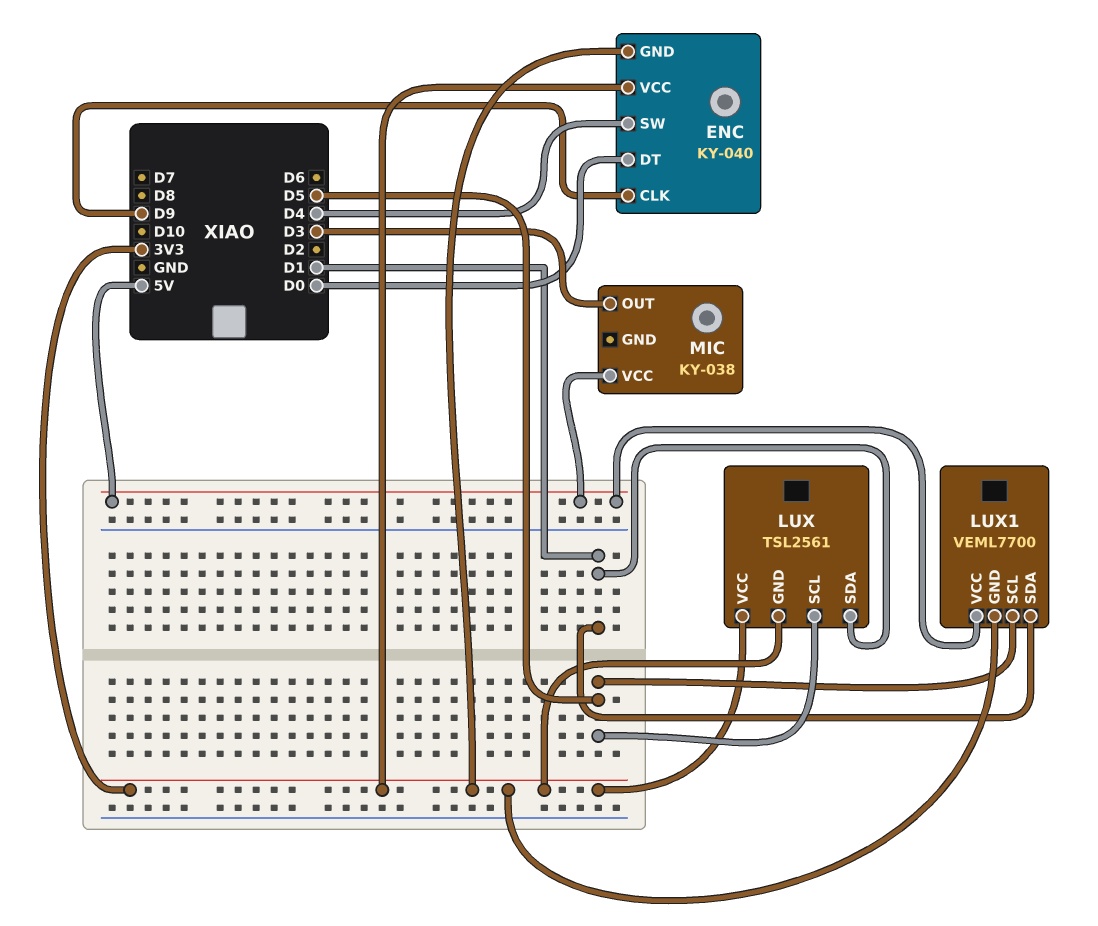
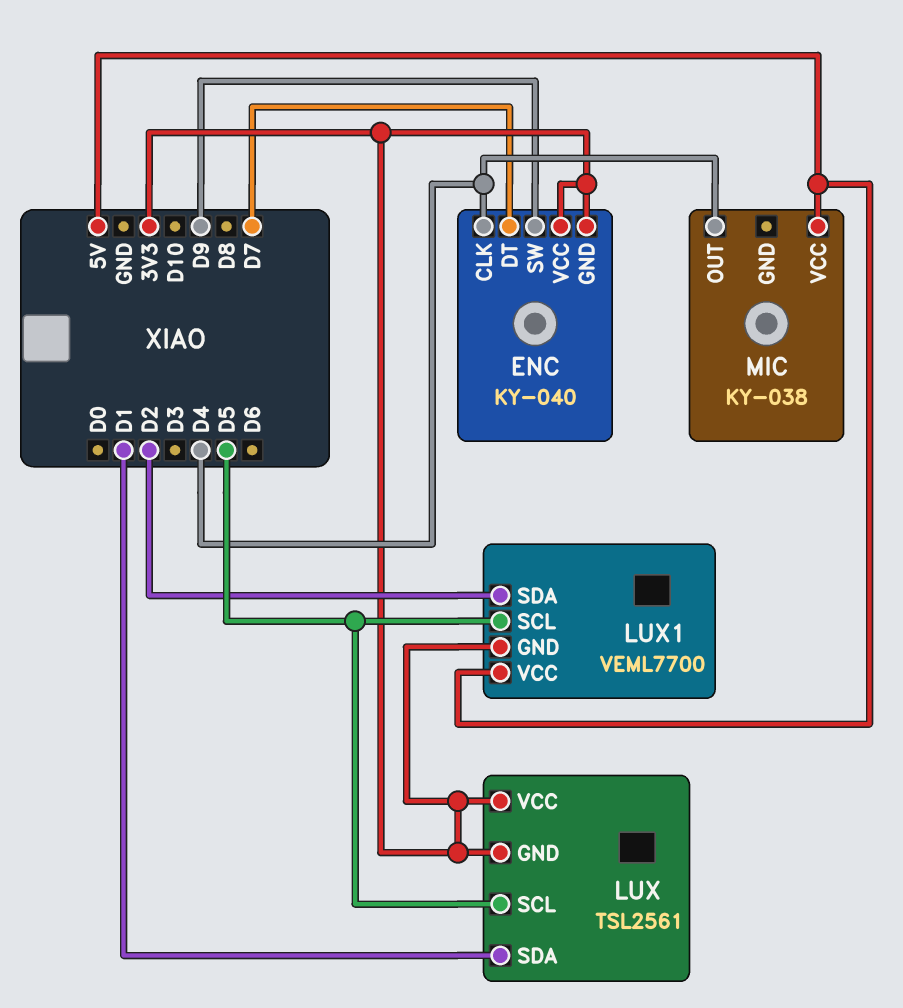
ENC pin CLK: D9 -> D4
ENC pin DT: D0 -> D7
ENC pin SW: D4 -> D9
LUX1 pin SDA: D1 -> D2
MIC pin OUT: D3 -> D4

